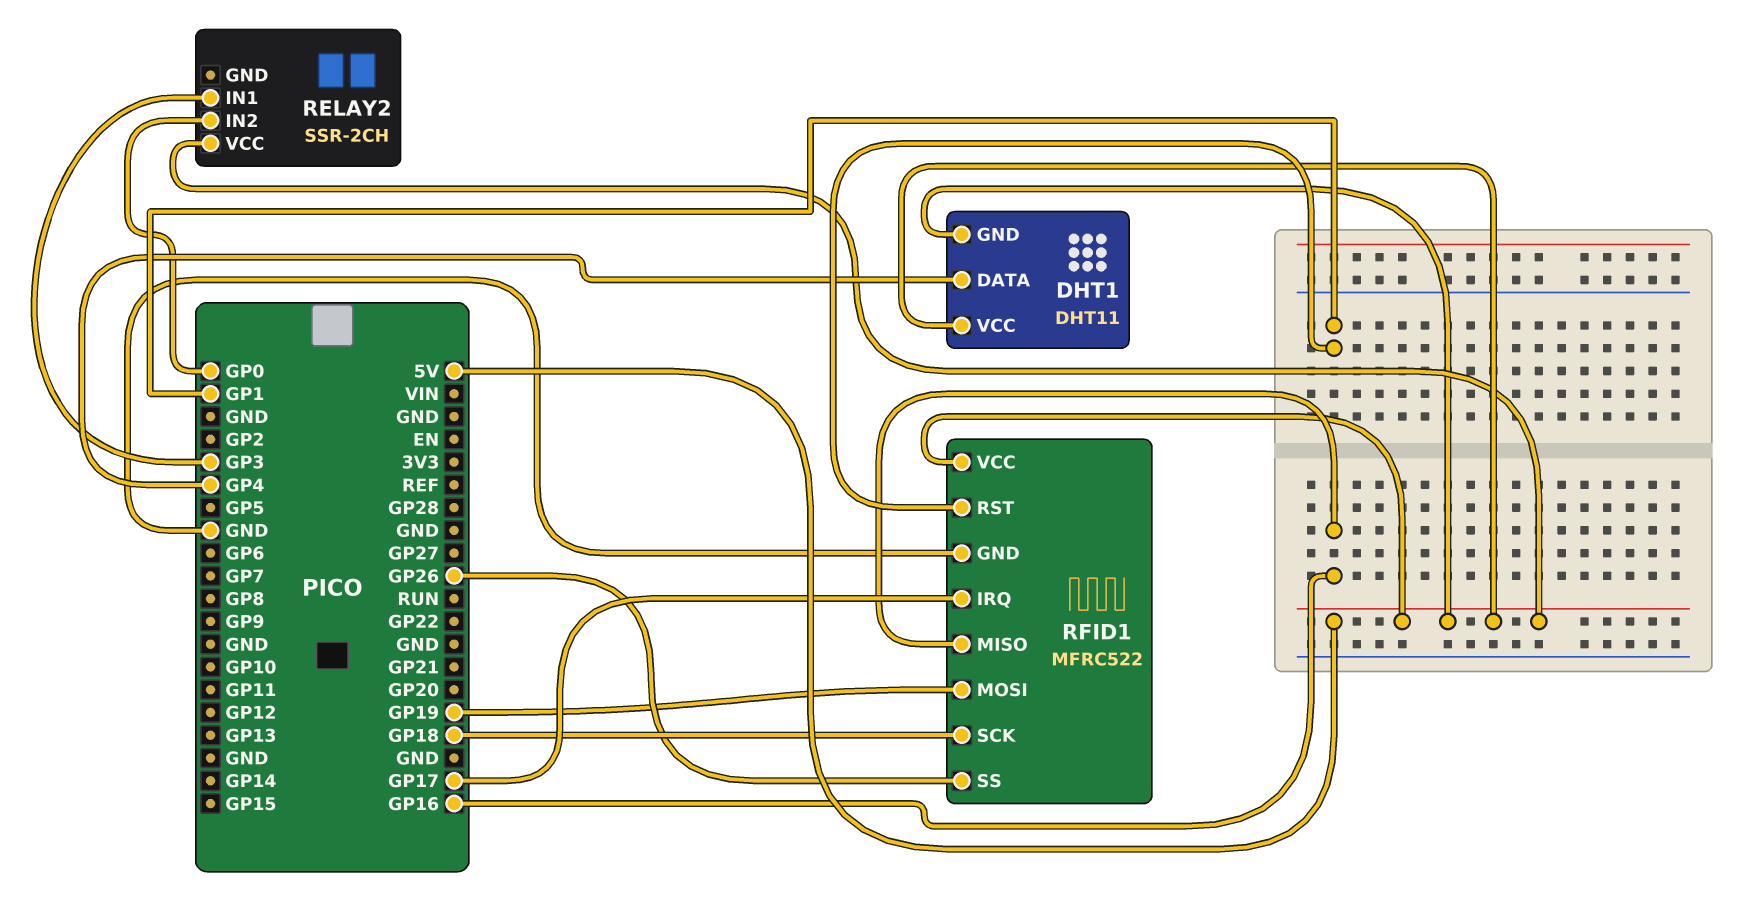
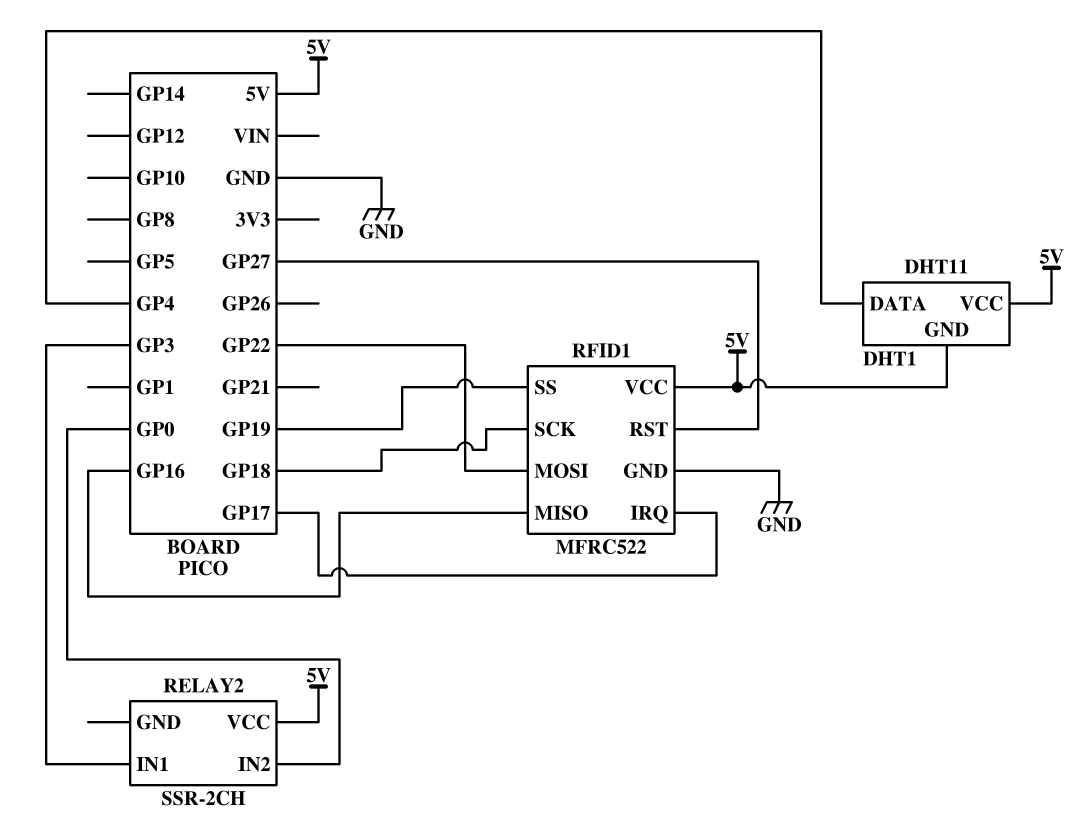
RFID1 pin MOSI: GP19 -> GP22
RFID1 pin RST: GP1 -> GP27
RFID1 pin SS: GP26 -> GP19

